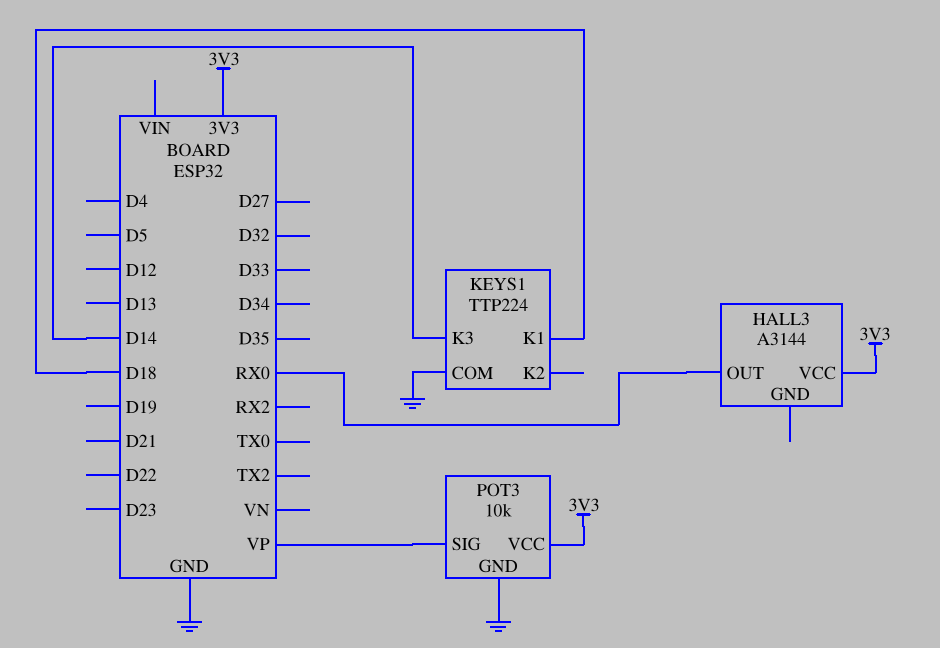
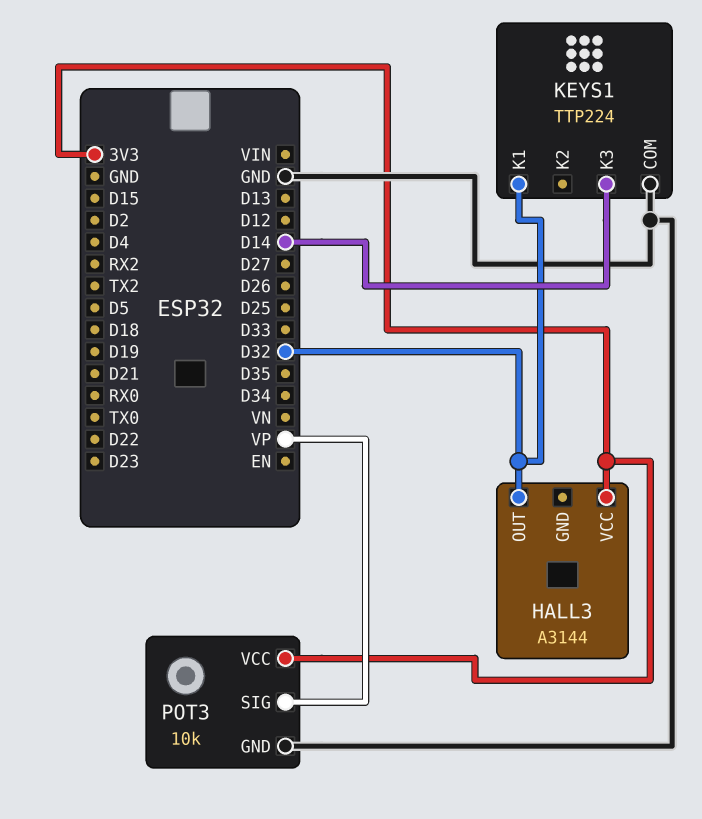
HALL3 pin OUT: RX0 -> D32
KEYS1 pin K1: D18 -> D32

